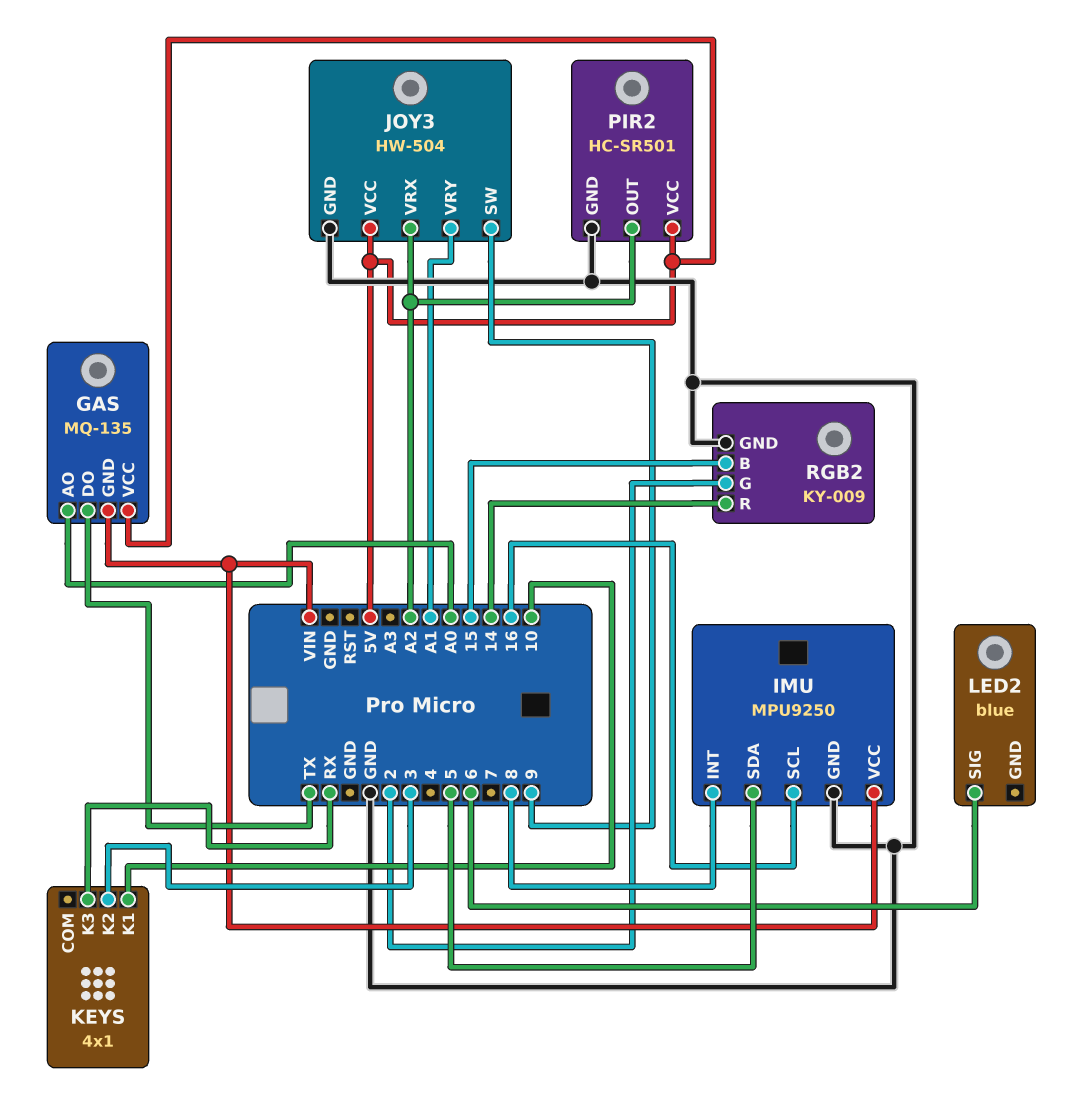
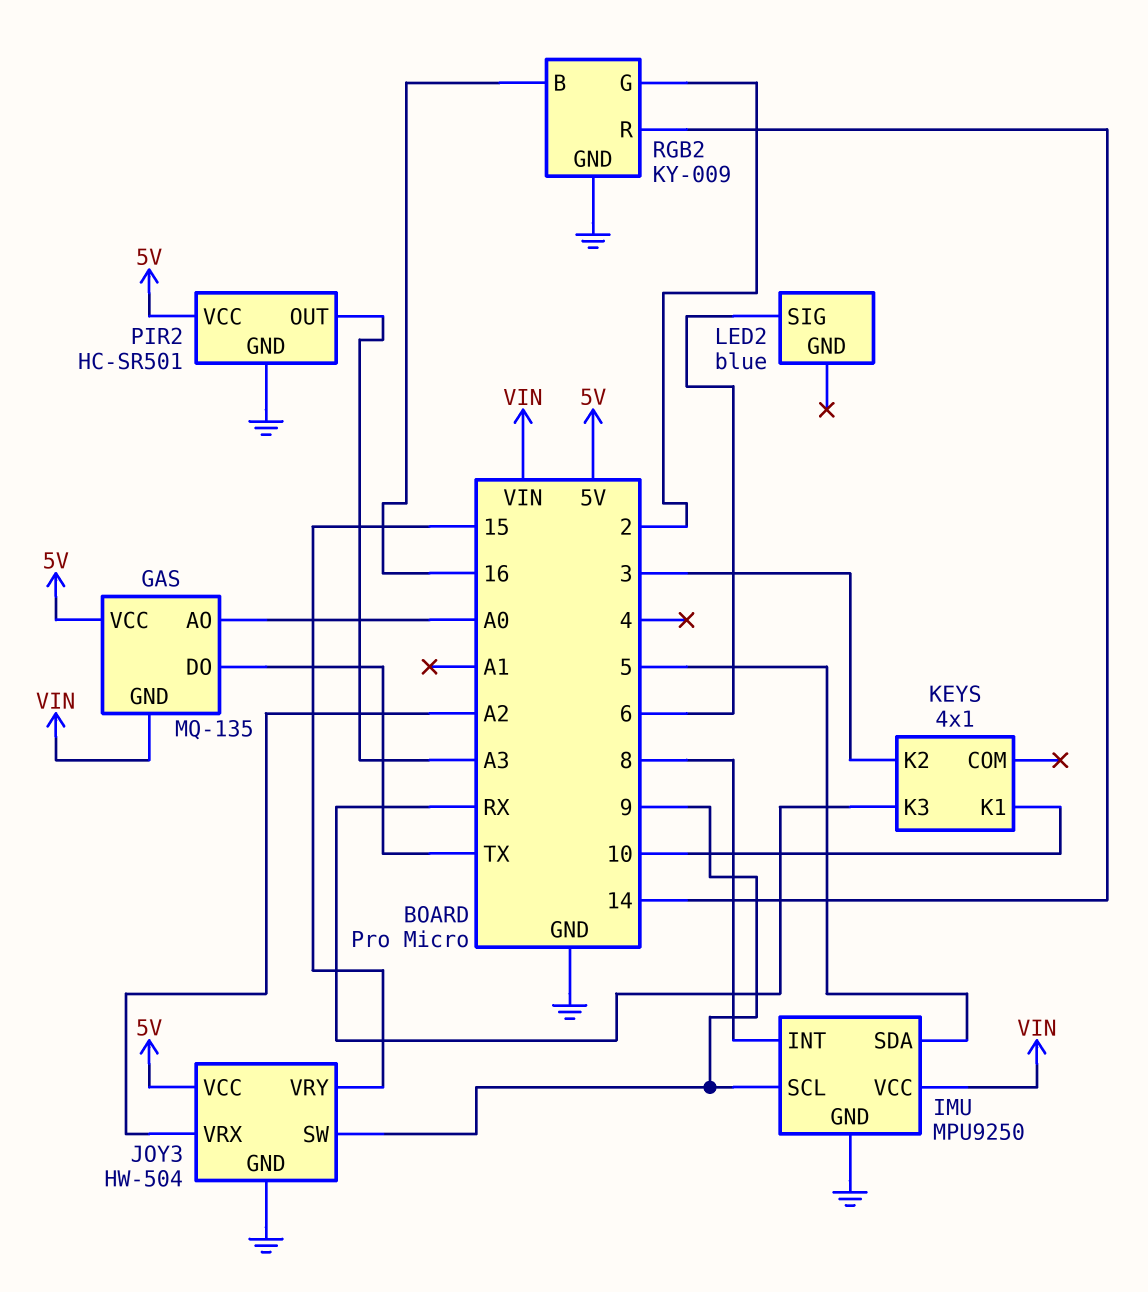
IMU pin SCL: 16 -> 9
JOY3 pin VRY: A1 -> 15
PIR2 pin OUT: A2 -> A3
RGB2 pin B: 15 -> 16

